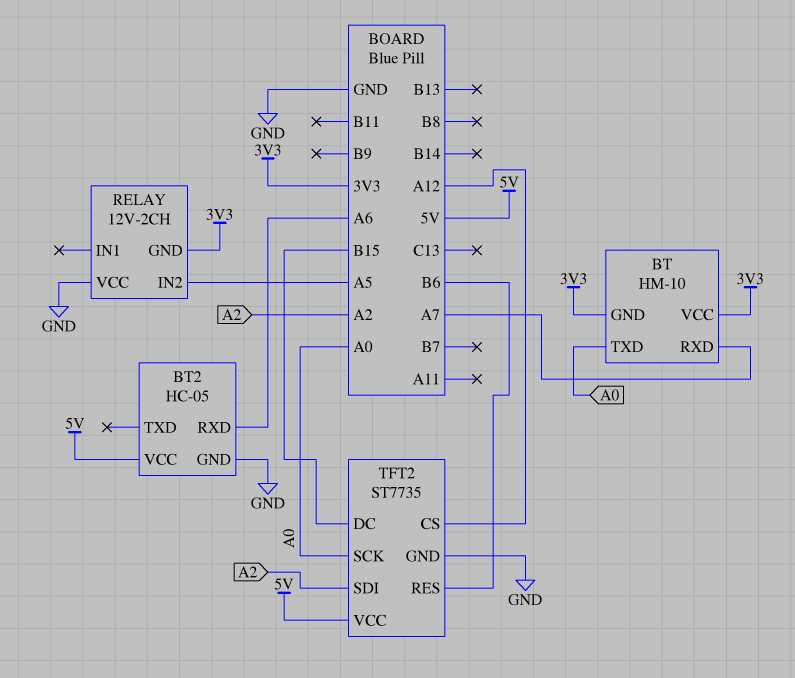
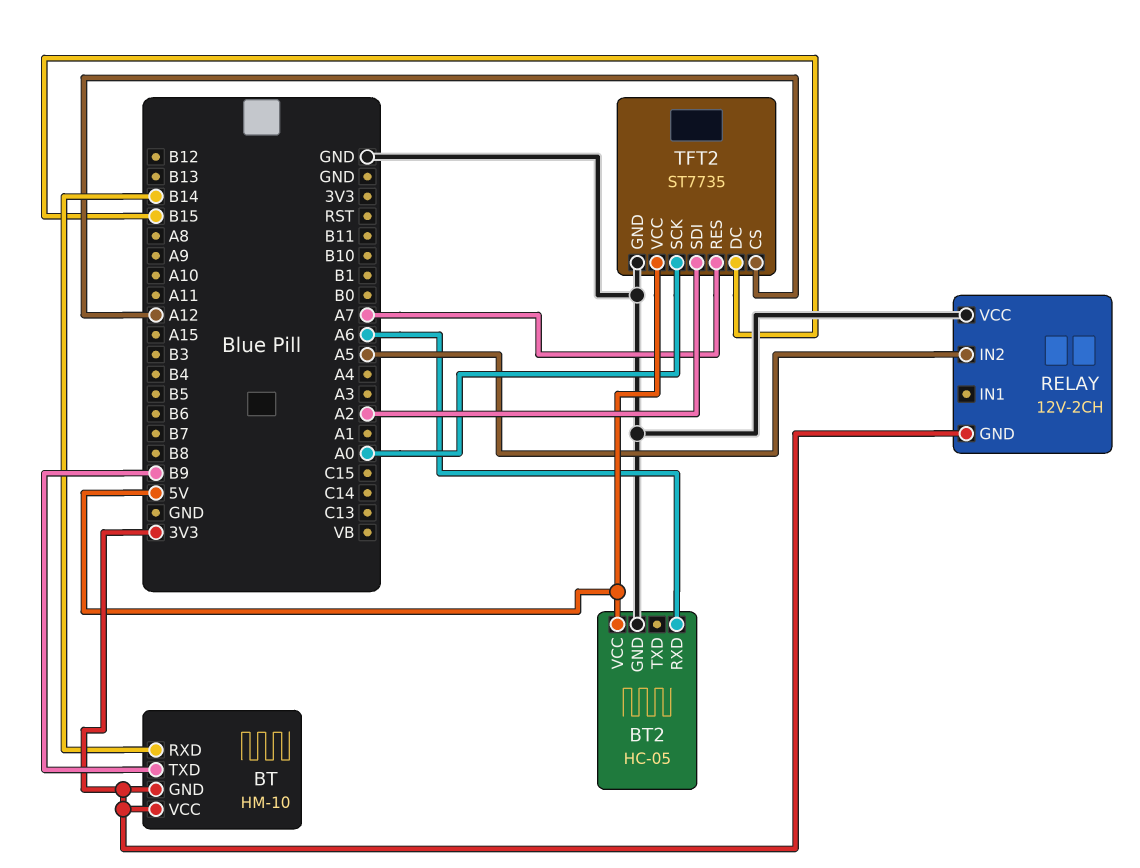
BT pin RXD: A7 -> B14
BT pin TXD: A0 -> B9
TFT2 pin RES: B6 -> A7

